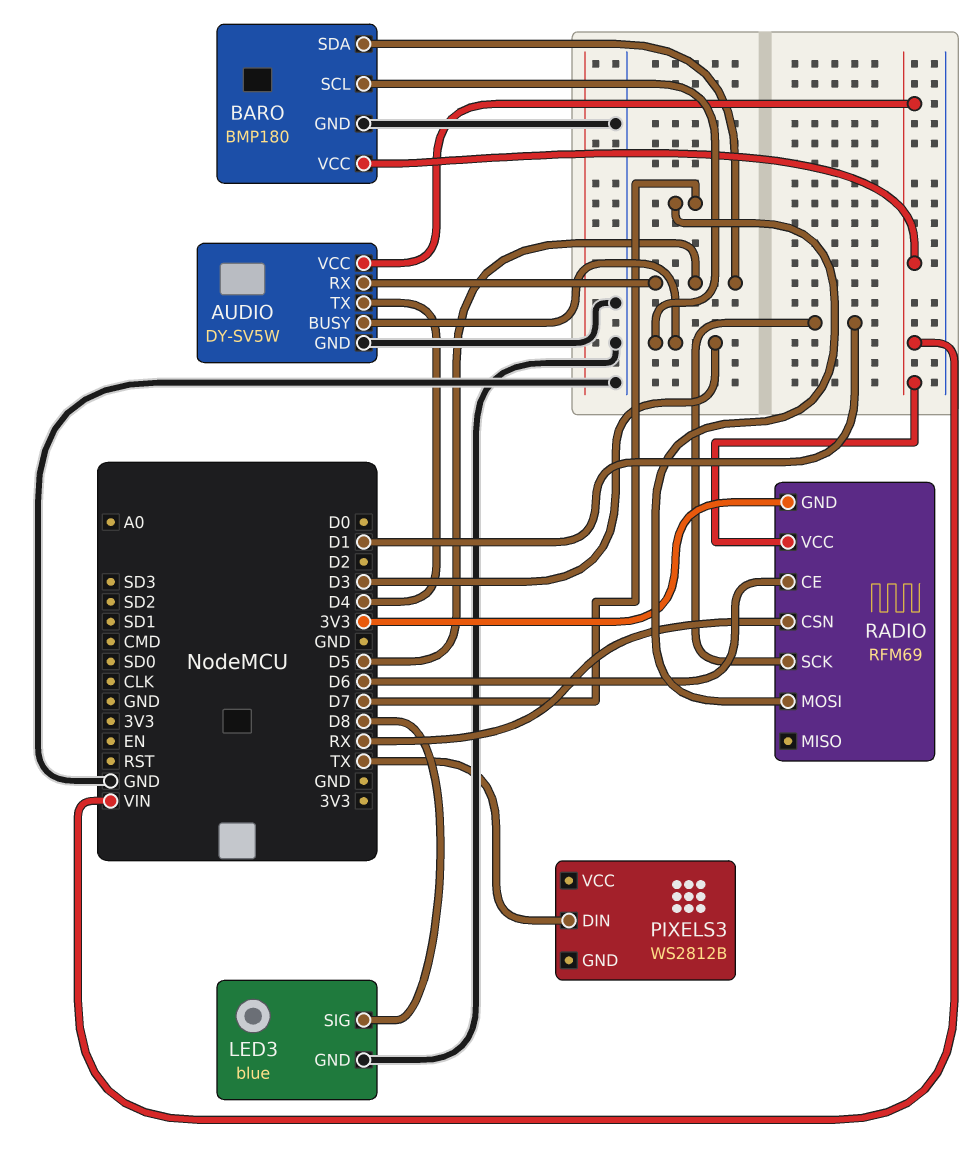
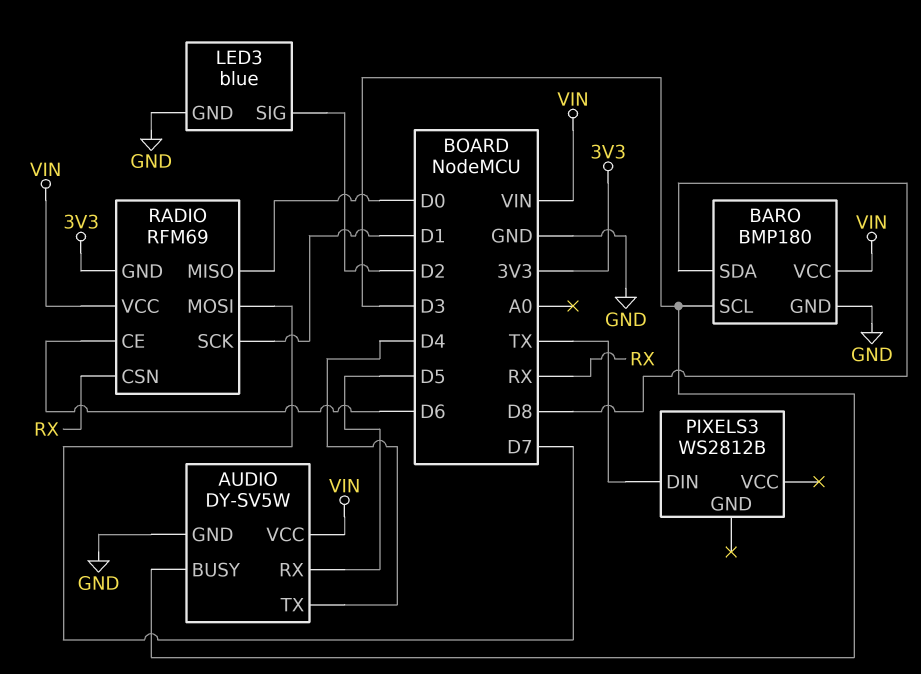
BARO pin SDA: D5 -> D8
LED3 pin SIG: D8 -> D2
RADIO pin MISO: none -> D0

